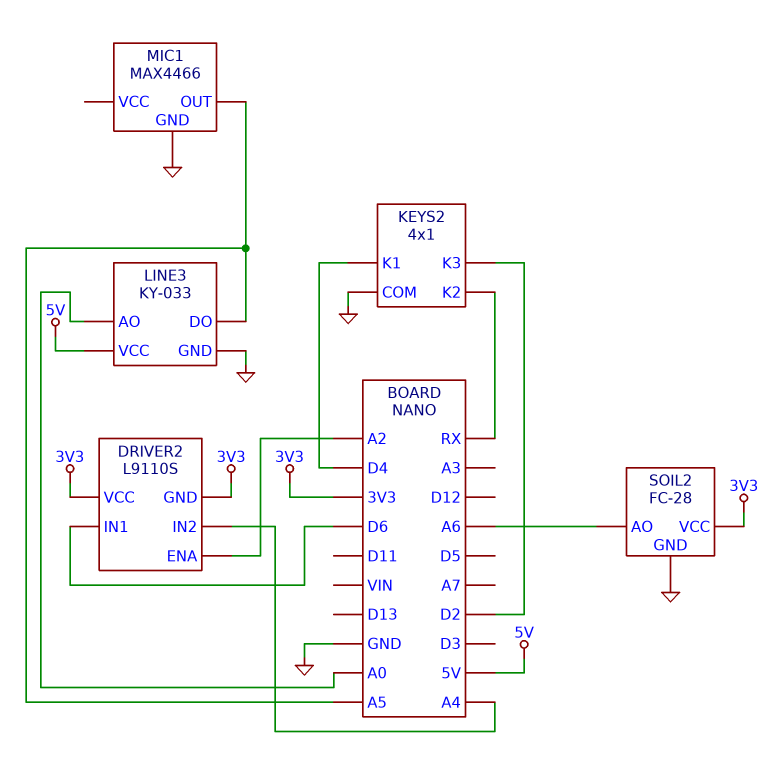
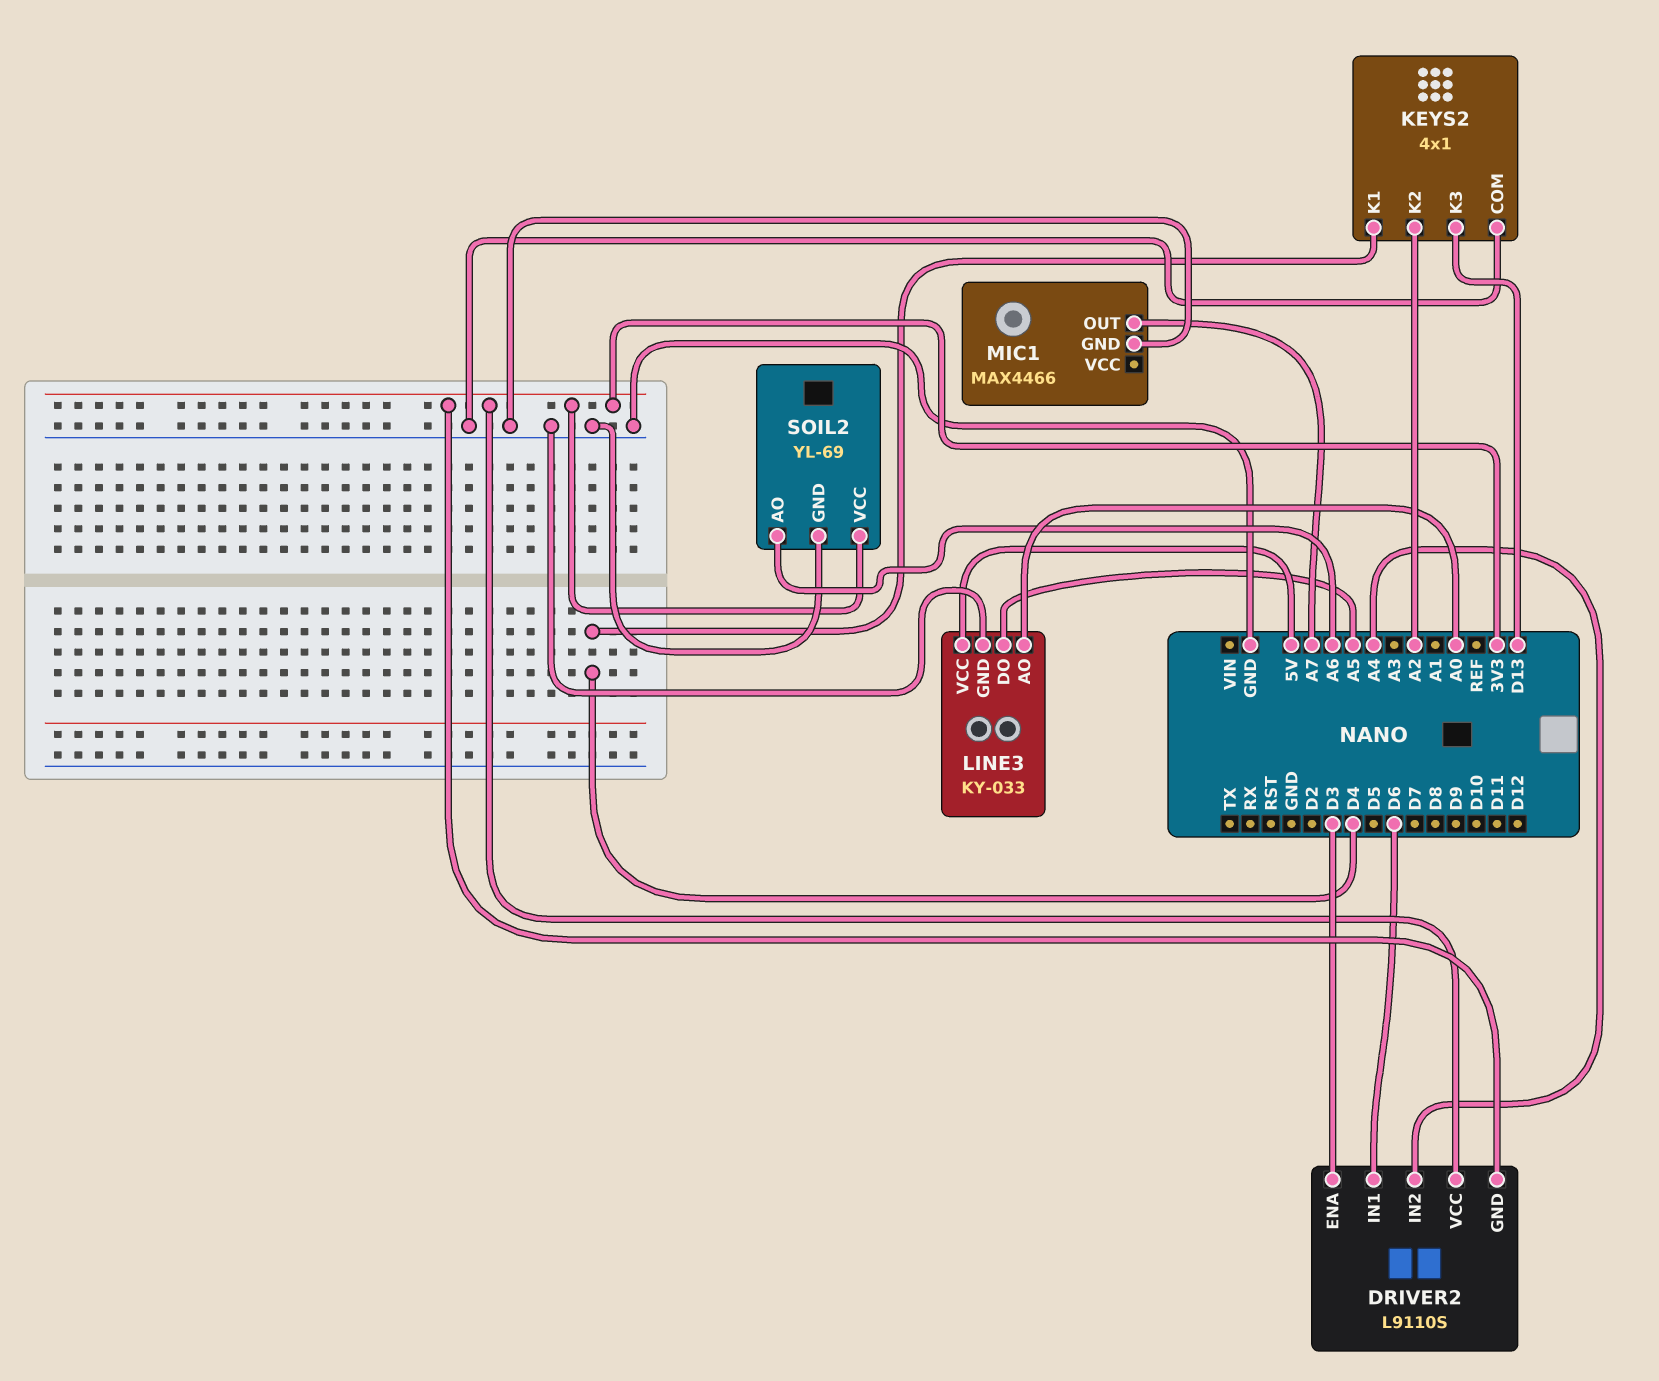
DRIVER2 pin ENA: A2 -> D3
KEYS2 pin K2: RX -> A2
KEYS2 pin K3: D2 -> D13
MIC1 pin OUT: A5 -> A7
SOIL2: FC-28 -> YL-69

